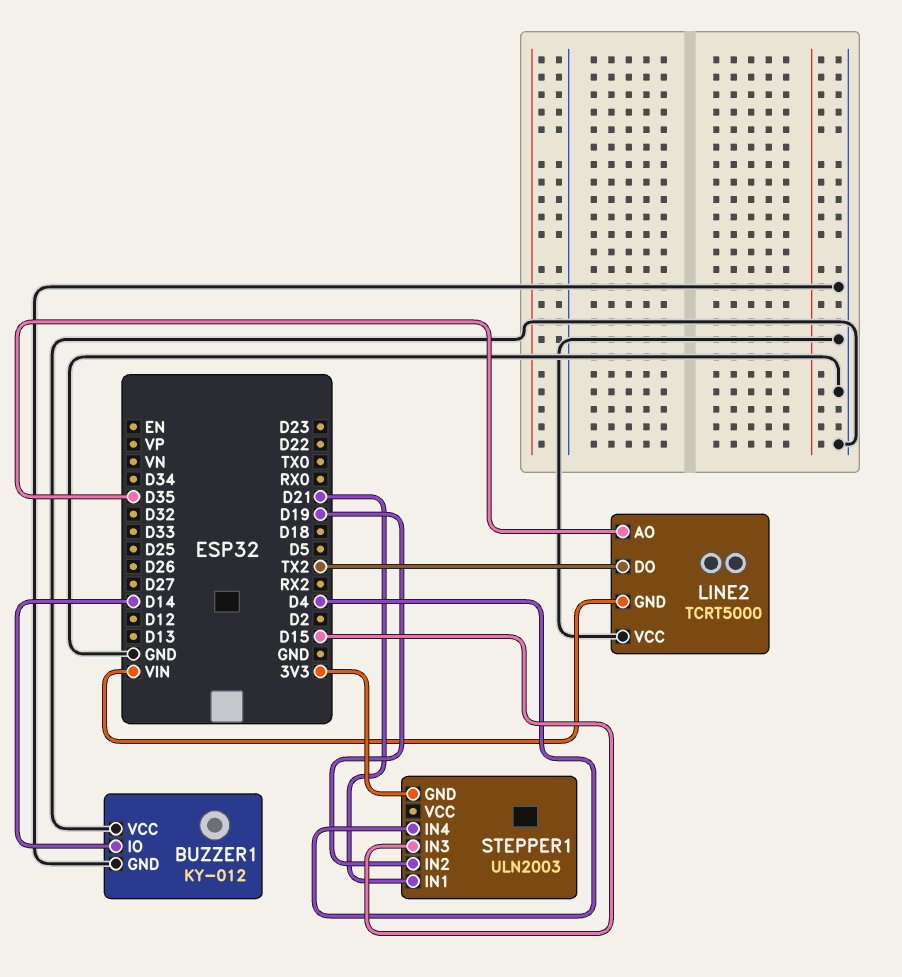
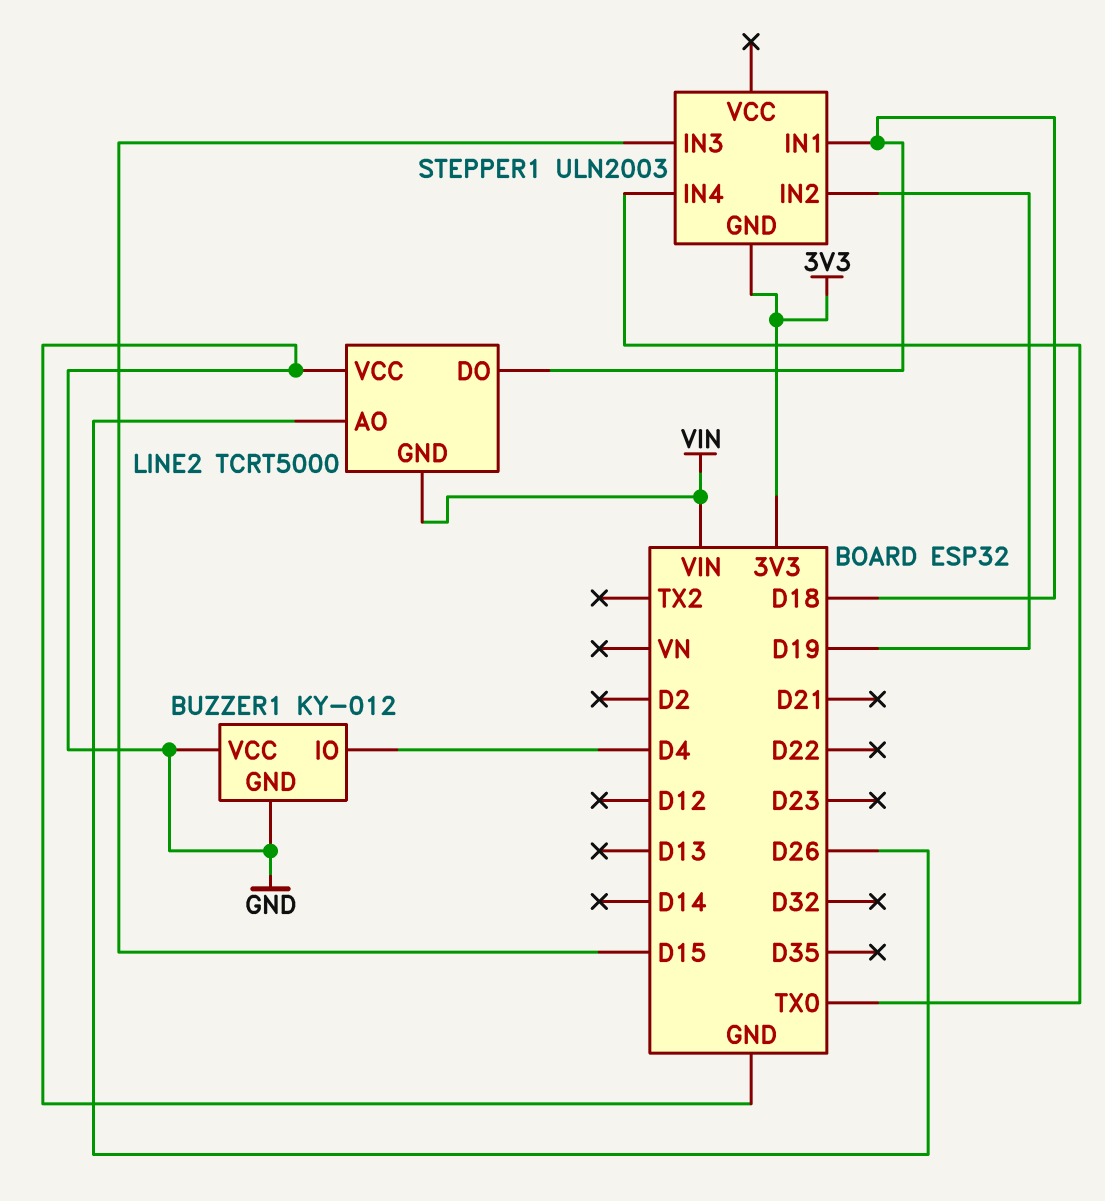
BUZZER1 pin IO: D14 -> D4
LINE2 pin AO: D35 -> D26
LINE2 pin DO: TX2 -> D18
STEPPER1 pin IN1: D21 -> D18
STEPPER1 pin IN4: D4 -> TX0

